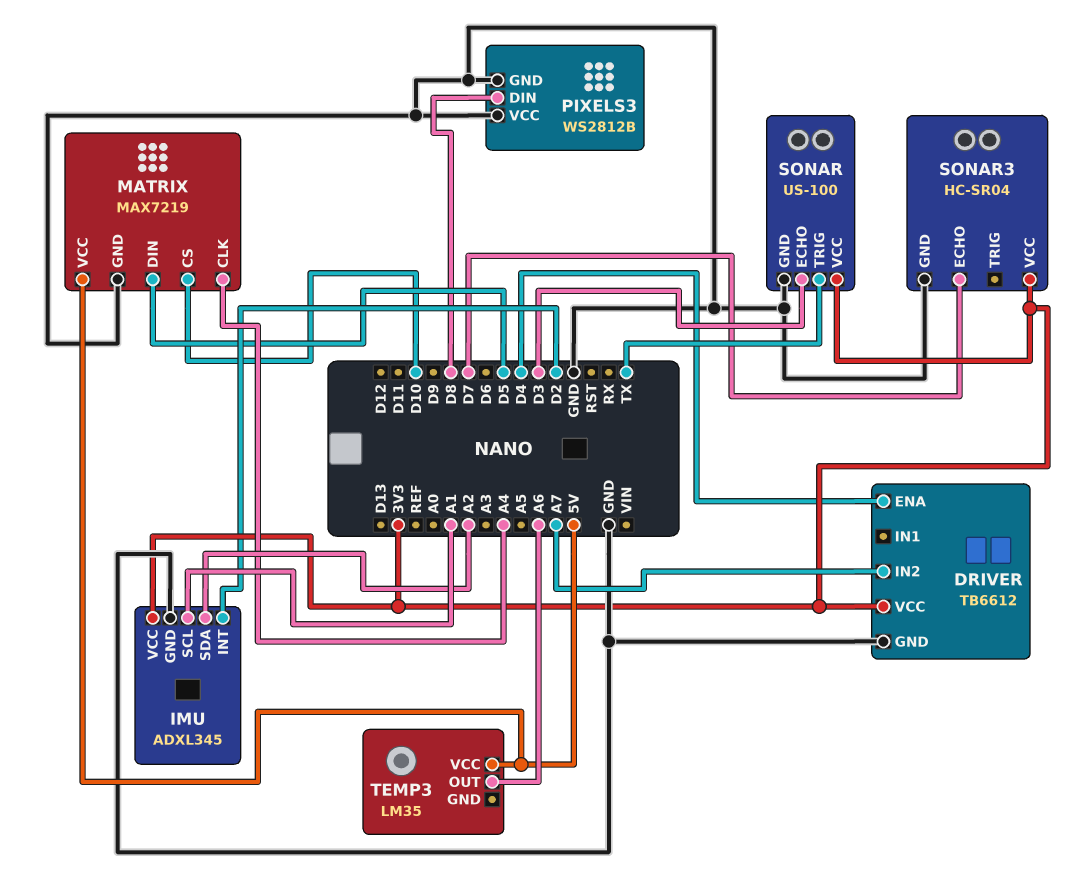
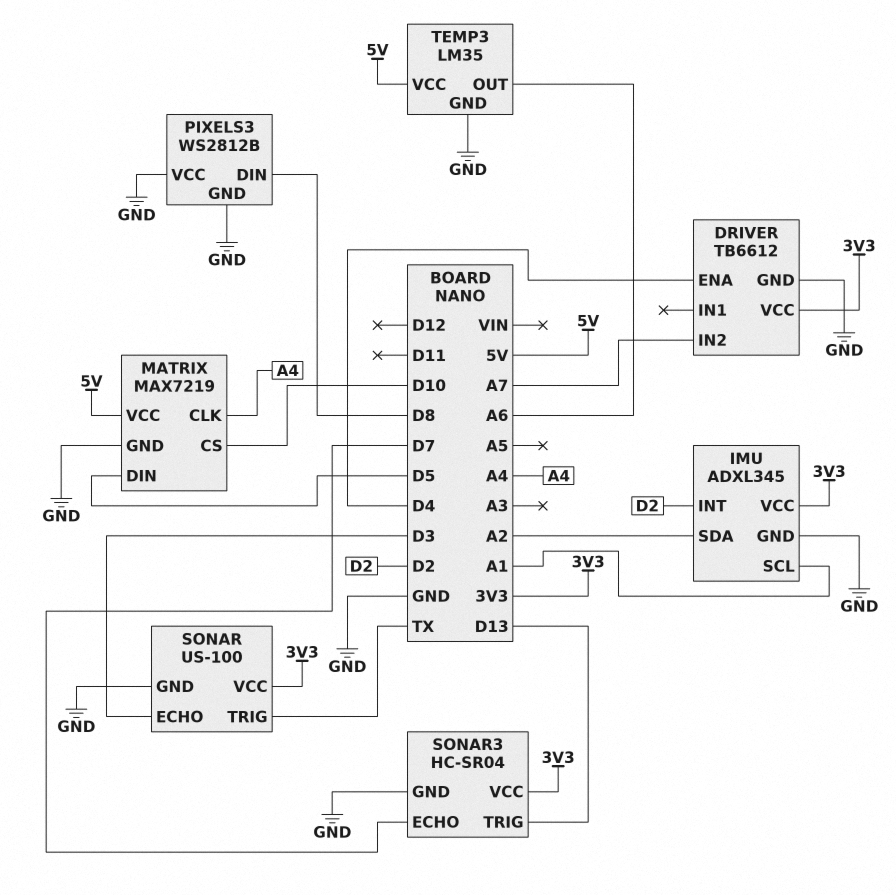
SONAR3 pin TRIG: none -> D13
TEMP3 pin GND: none -> GND

